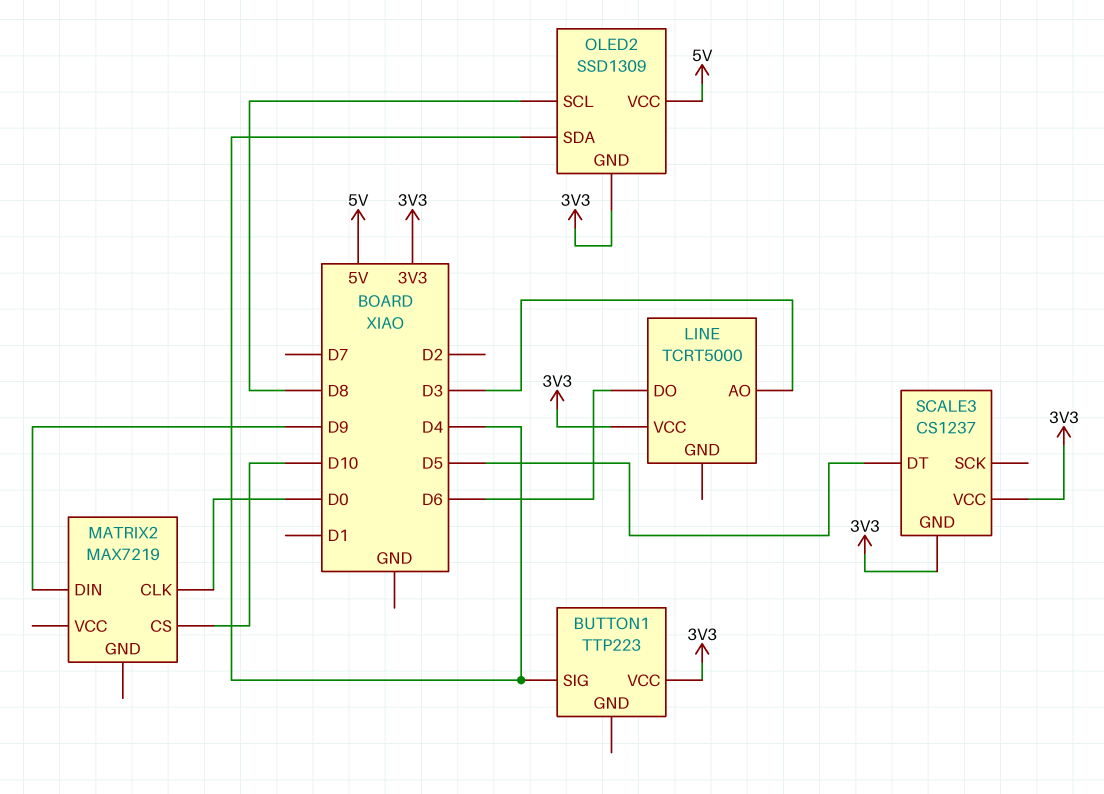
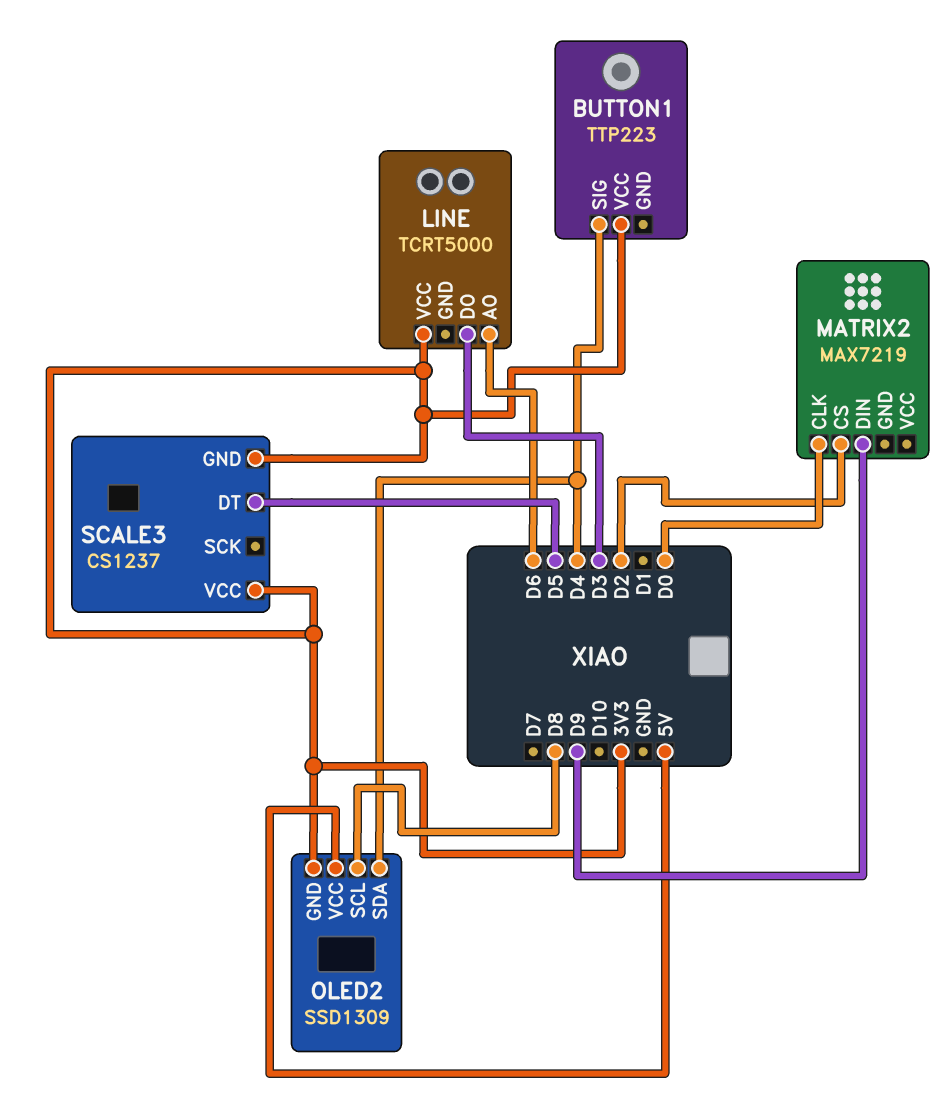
LINE pin AO: D3 -> D6
LINE pin DO: D6 -> D3
MATRIX2 pin CS: D10 -> D2

